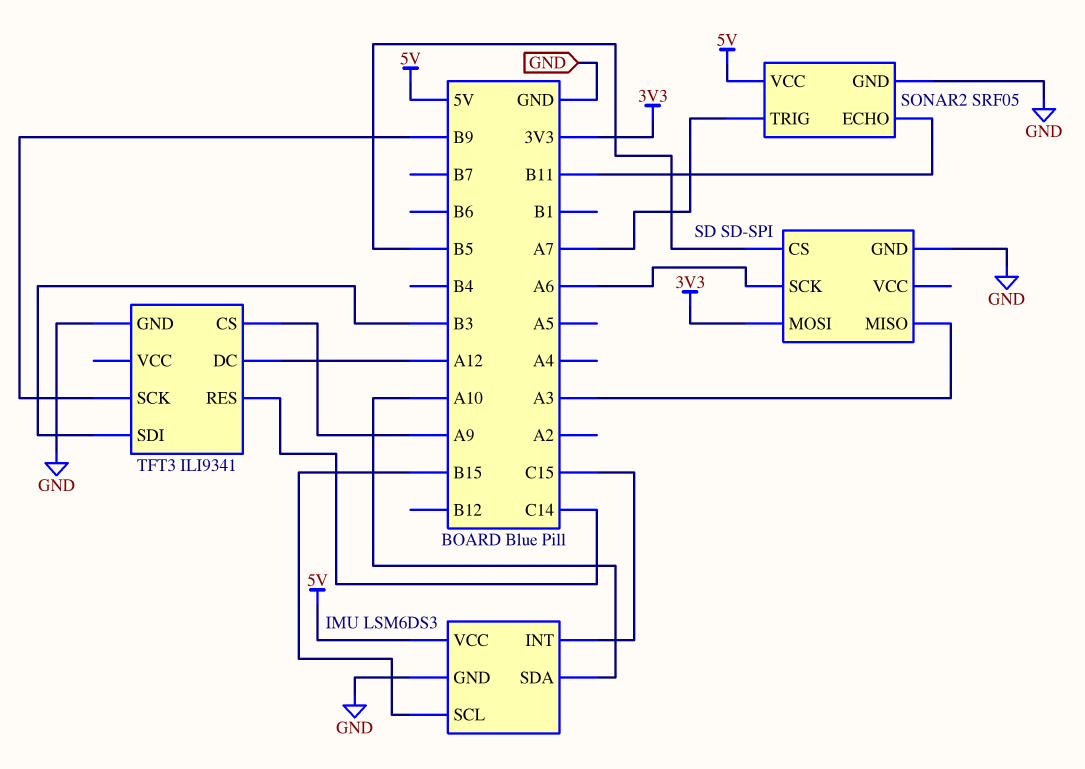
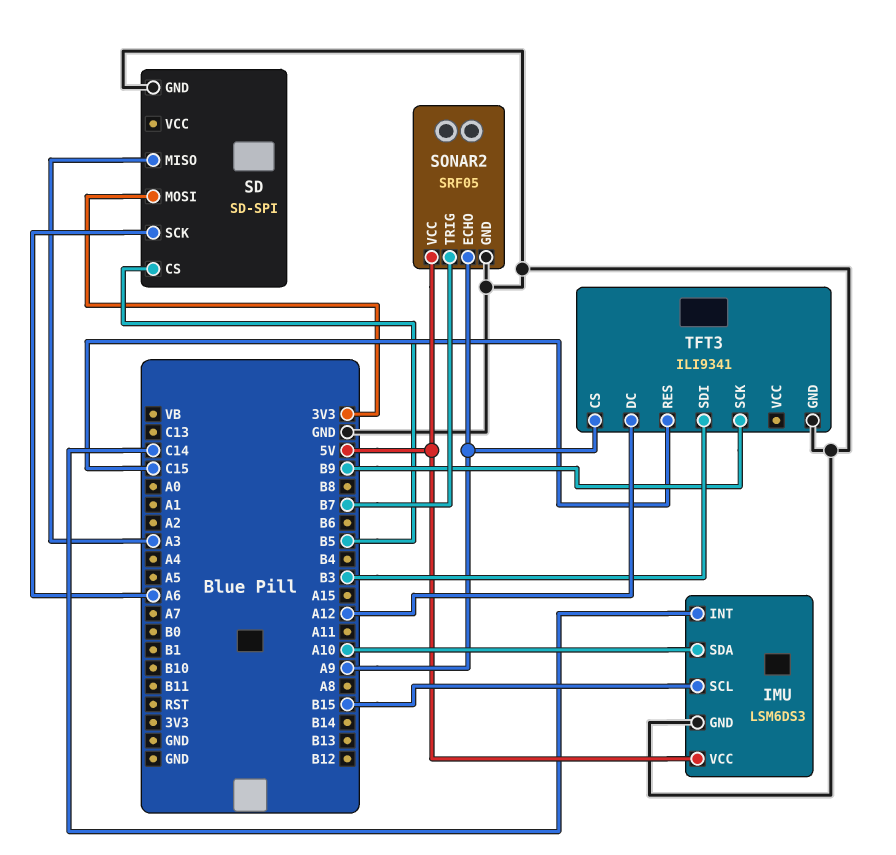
IMU pin INT: C15 -> C14
SONAR2 pin ECHO: B11 -> A9
SONAR2 pin TRIG: A7 -> B7
TFT3 pin RES: C14 -> C15

